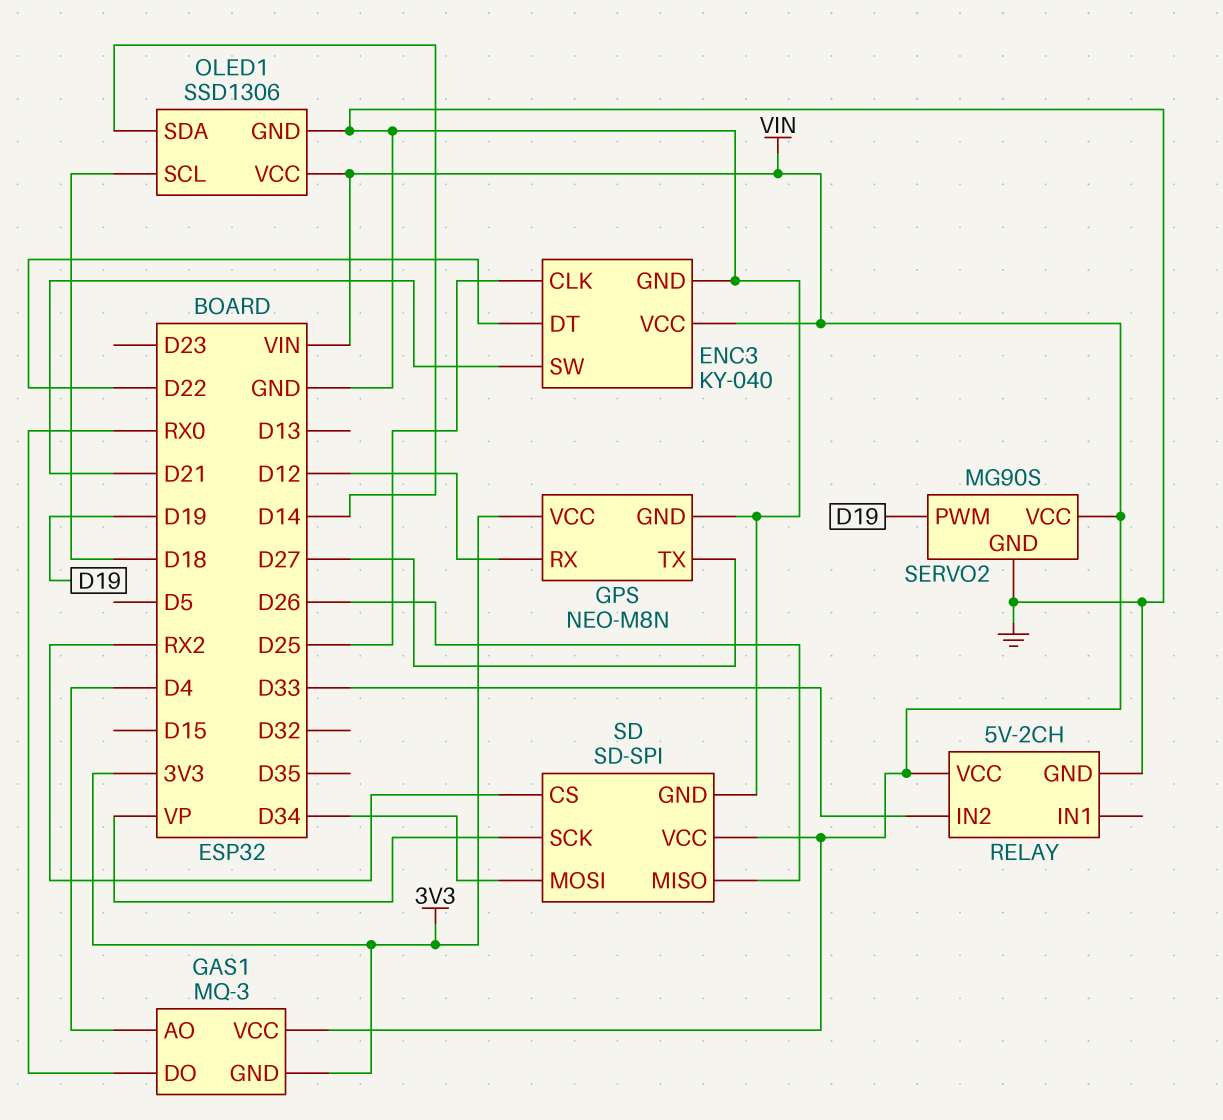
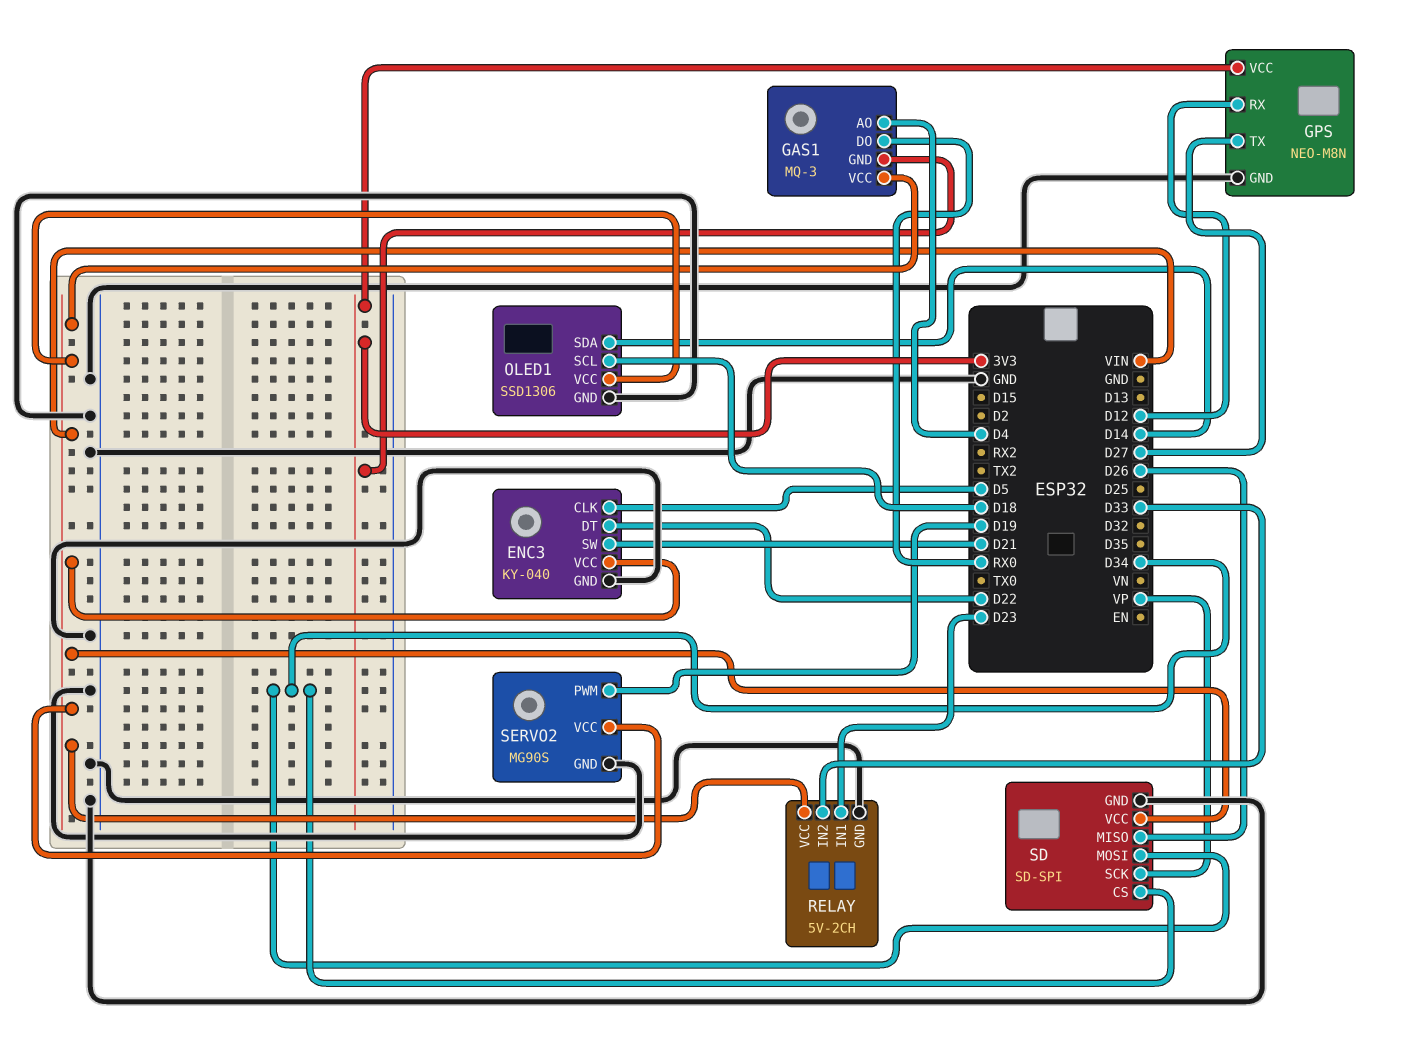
ENC3 pin CLK: D25 -> D5
RELAY pin IN1: none -> D23
SD pin CS: RX2 -> D34

